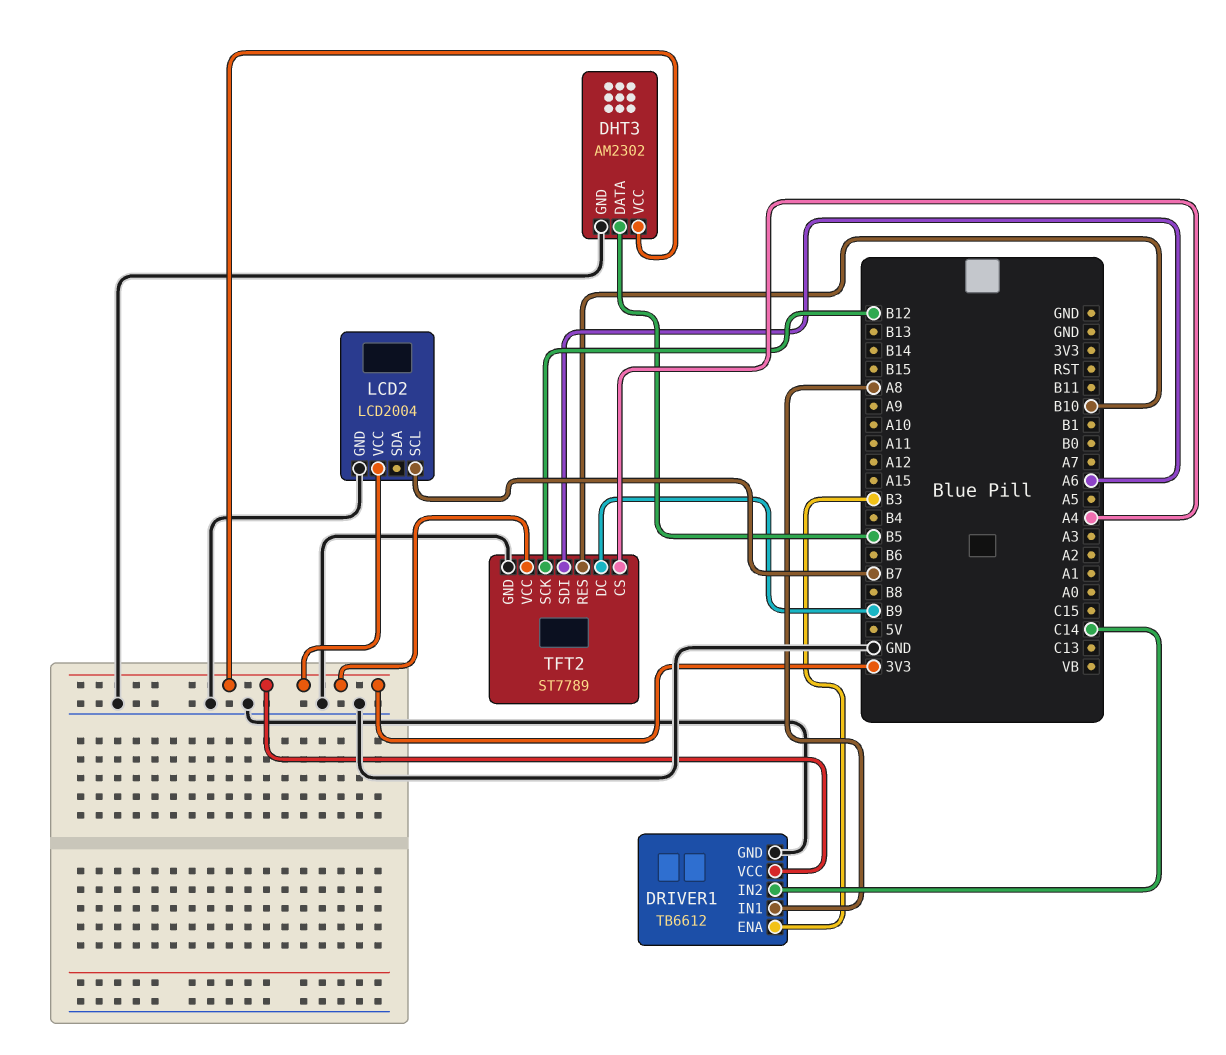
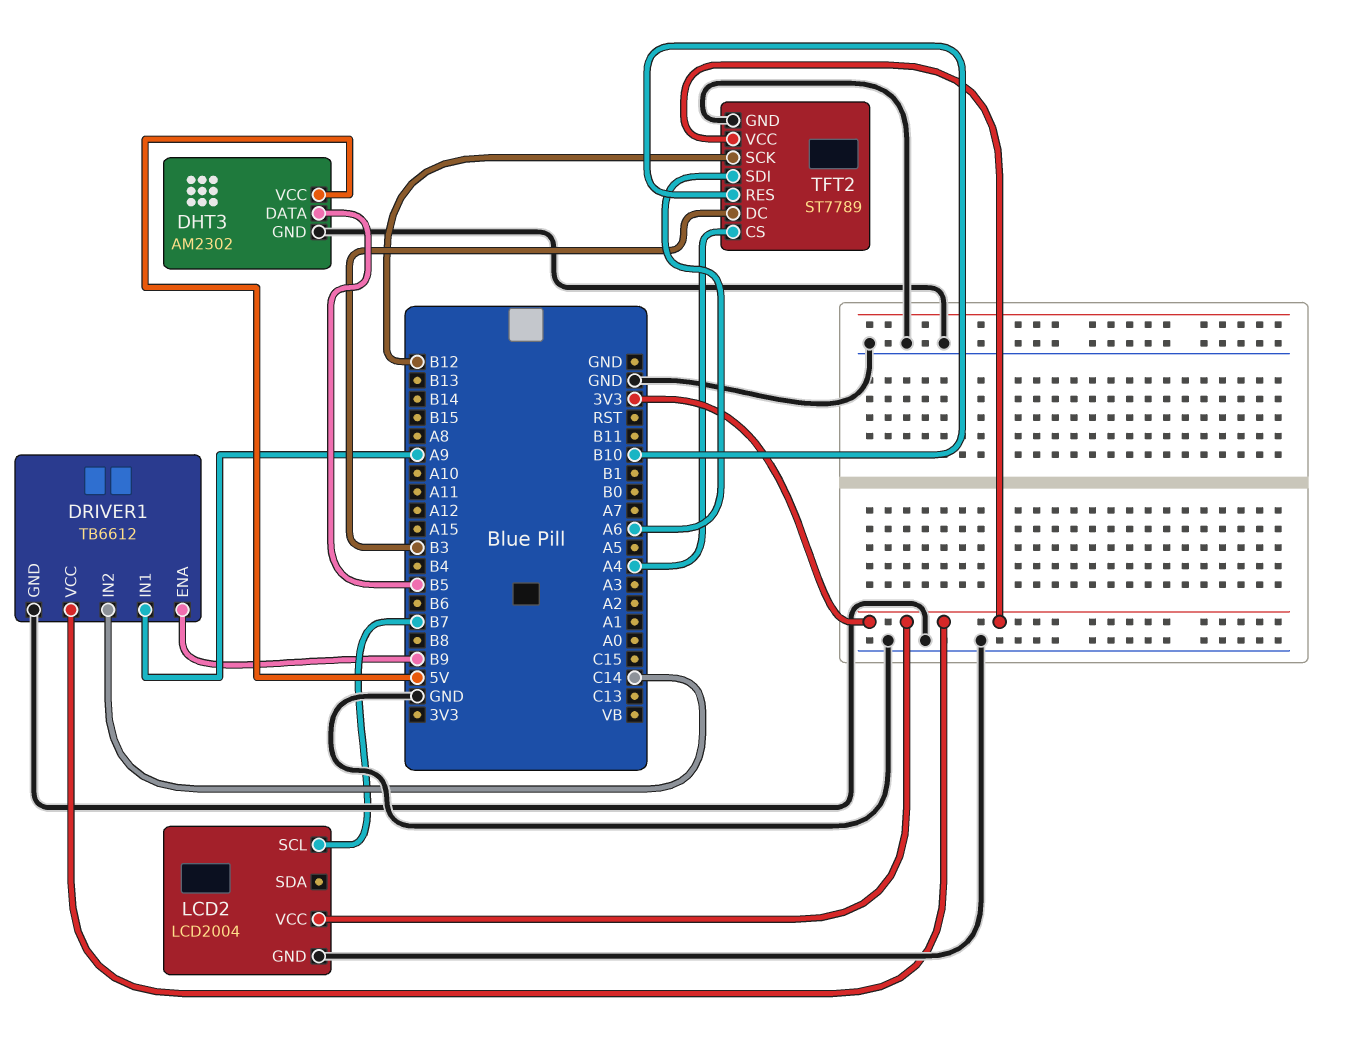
DHT3 pin VCC: 3V3 -> 5V
DRIVER1 pin ENA: B3 -> B9
DRIVER1 pin IN1: A8 -> A9
TFT2 pin DC: B9 -> B3

